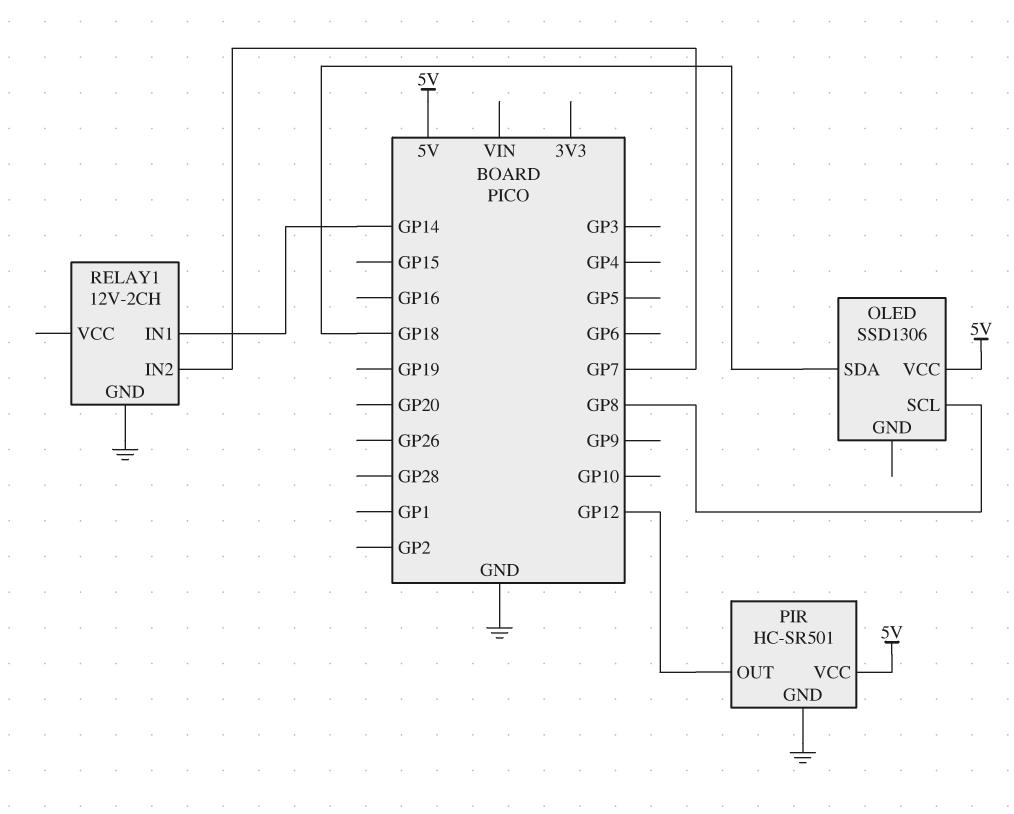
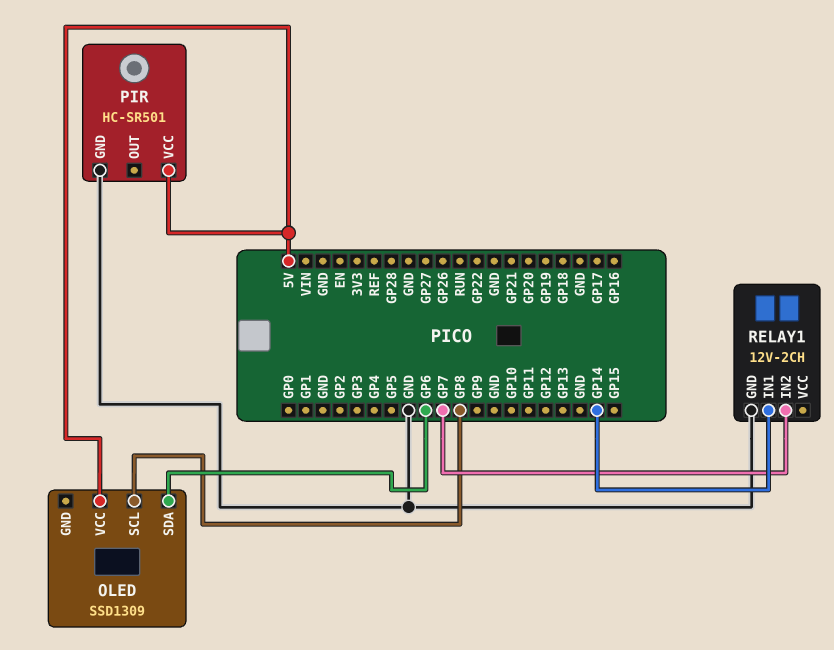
OLED: SSD1306 -> SSD1309
OLED pin SDA: GP18 -> GP6
PIR pin OUT: GP12 -> none

